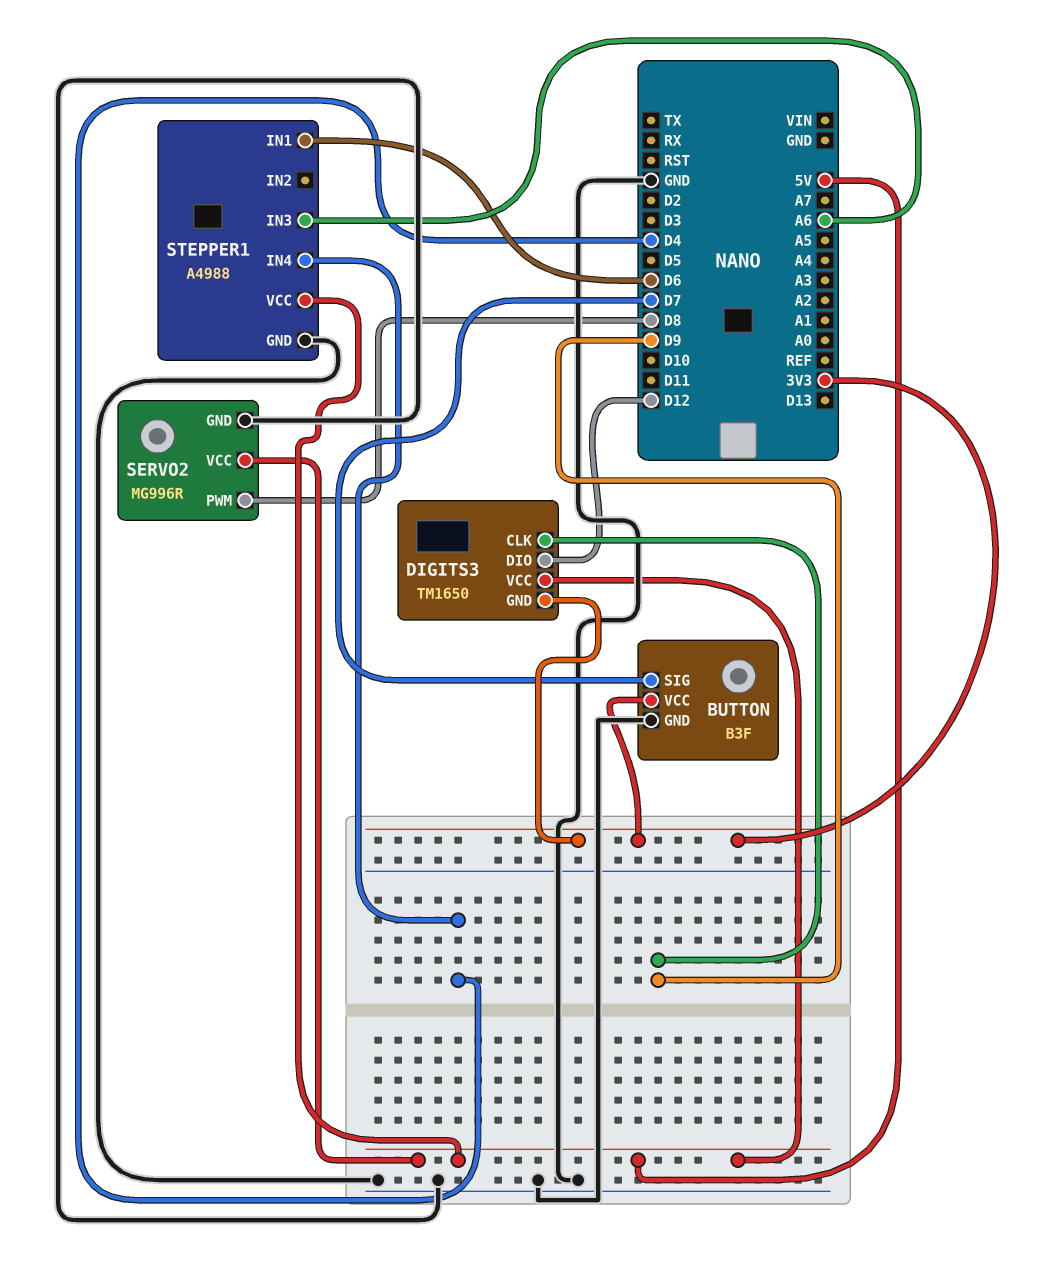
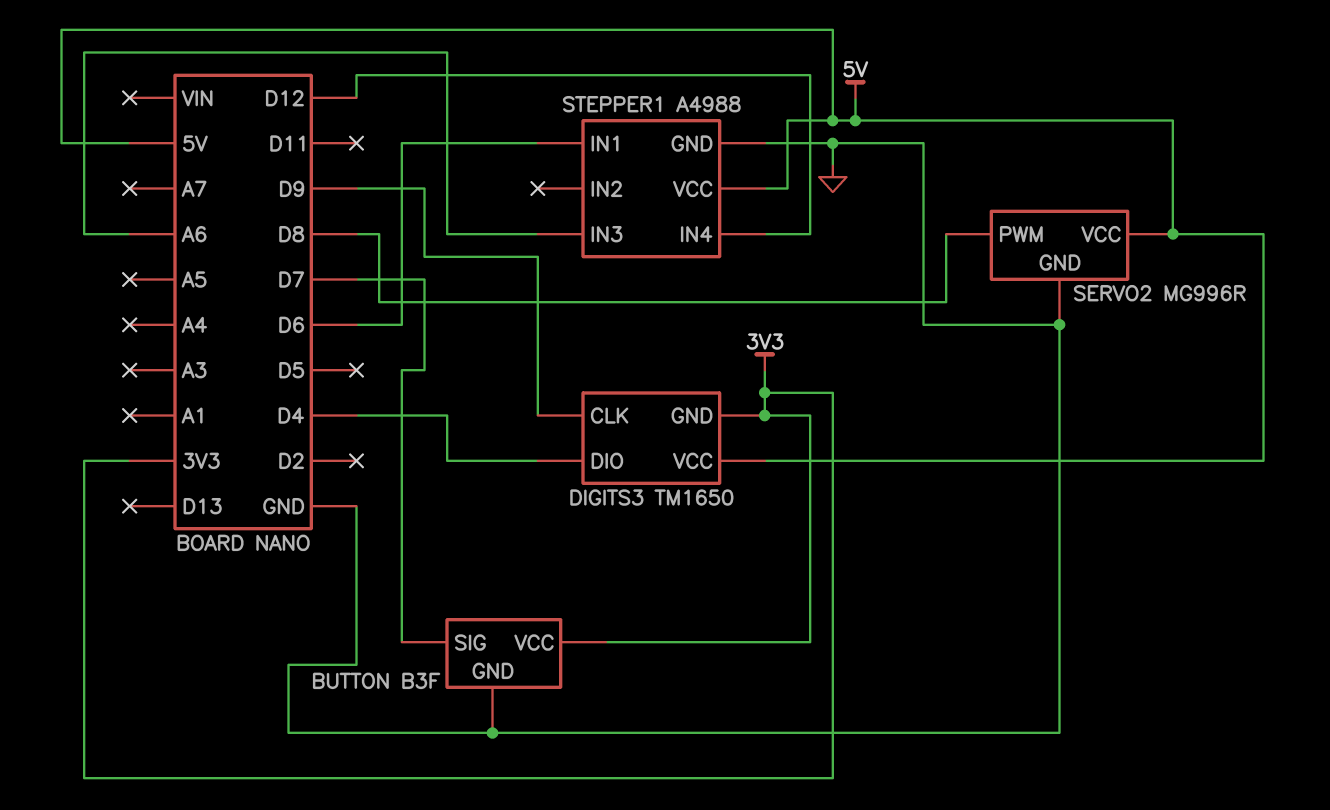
DIGITS3 pin DIO: D12 -> D4
STEPPER1 pin IN4: D4 -> D12

